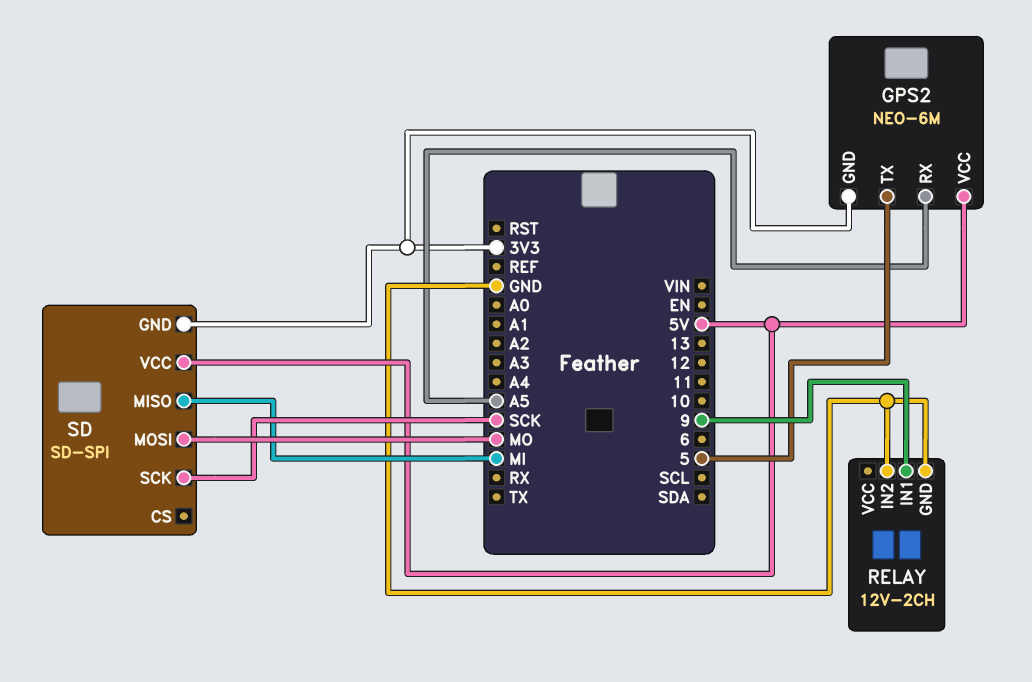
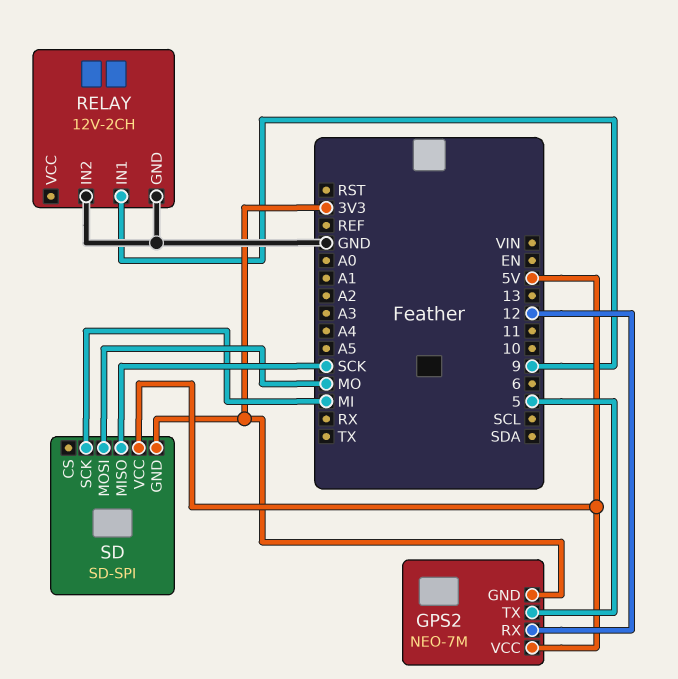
GPS2: NEO-6M -> NEO-7M
GPS2 pin RX: A5 -> 12
SD pin MISO: MI -> SCK
SD pin SCK: SCK -> MI

